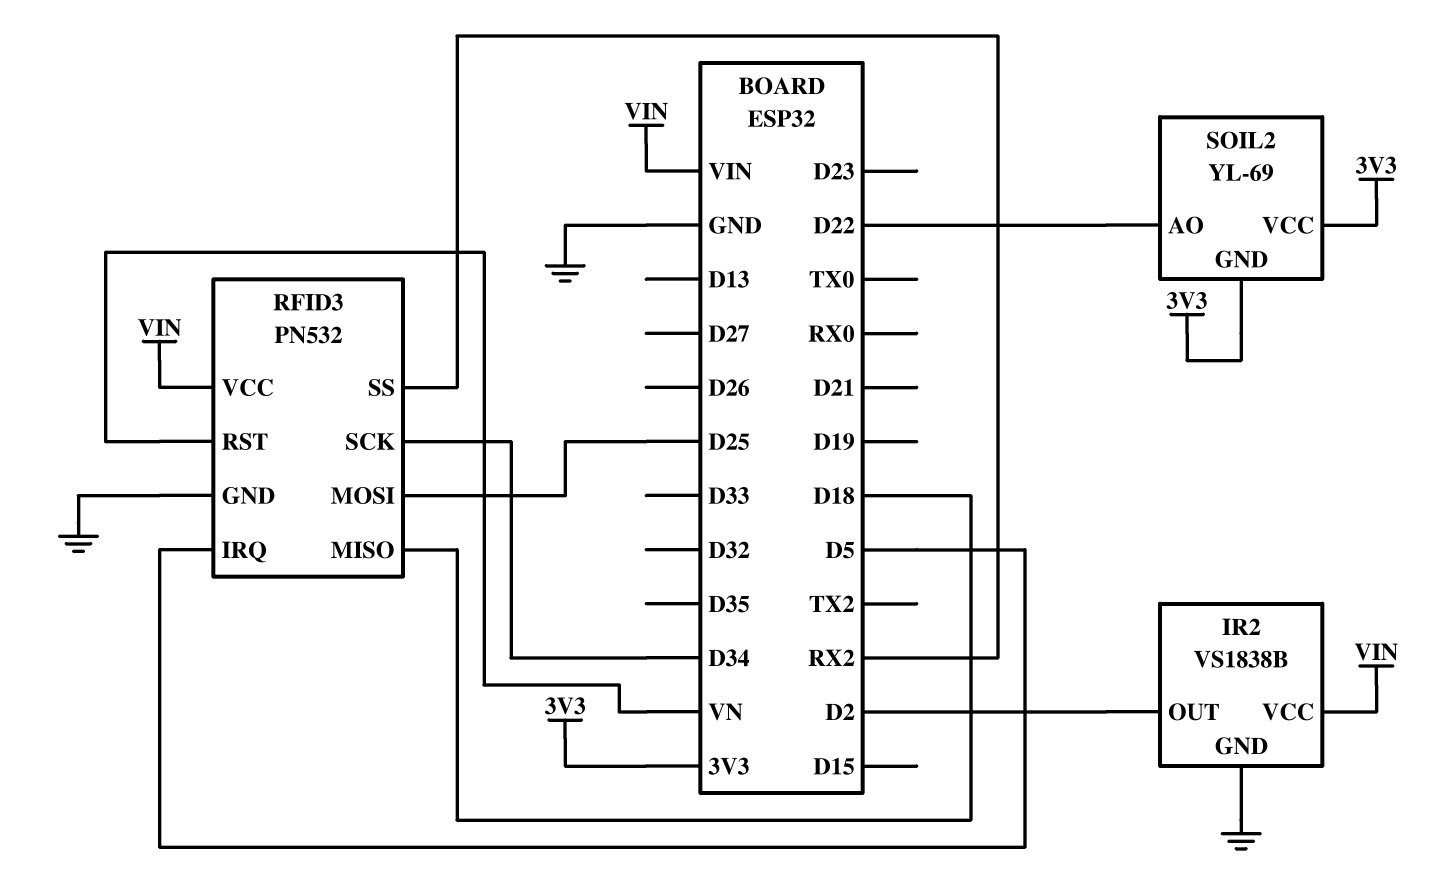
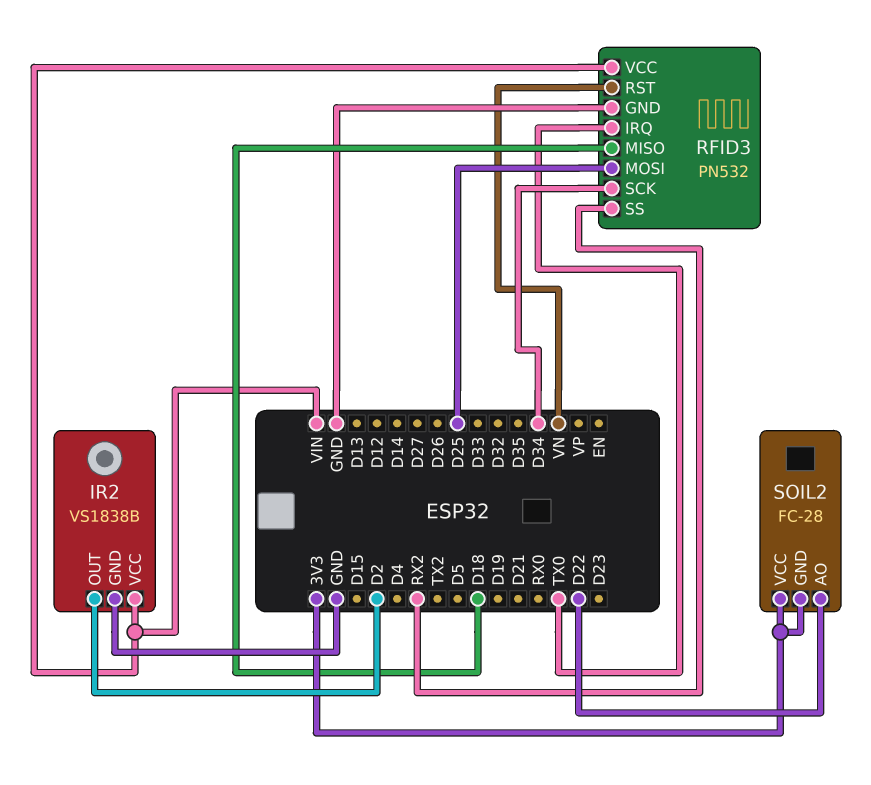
RFID3 pin IRQ: D5 -> TX0
SOIL2: YL-69 -> FC-28

